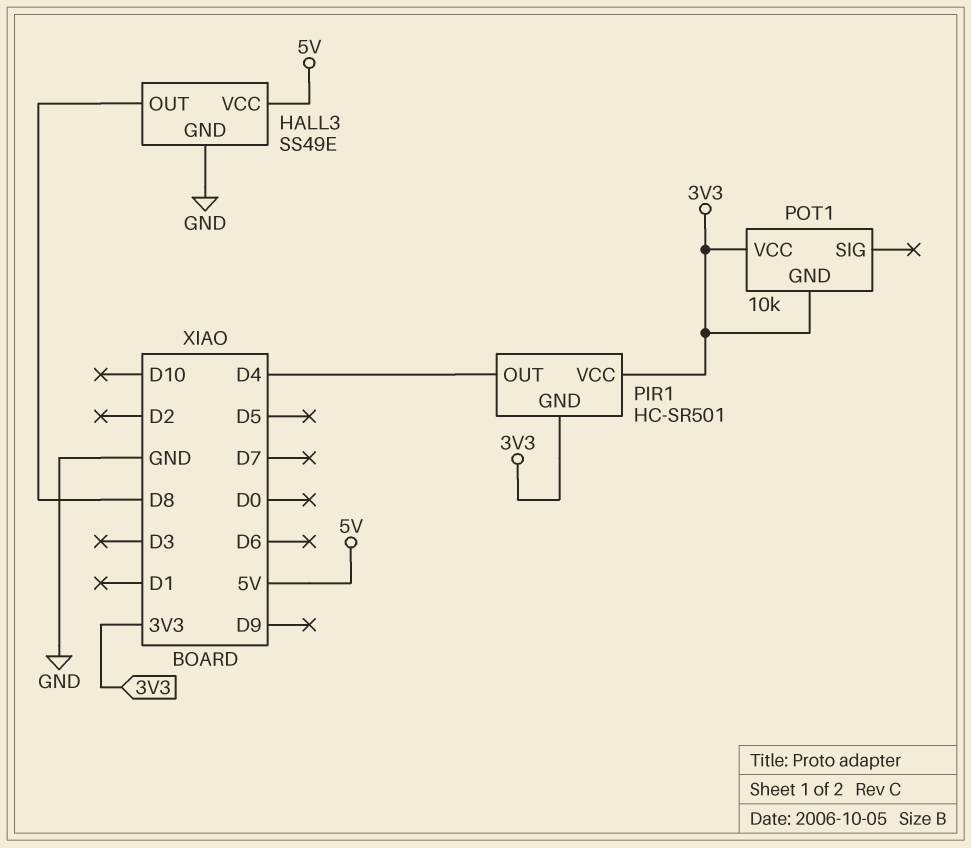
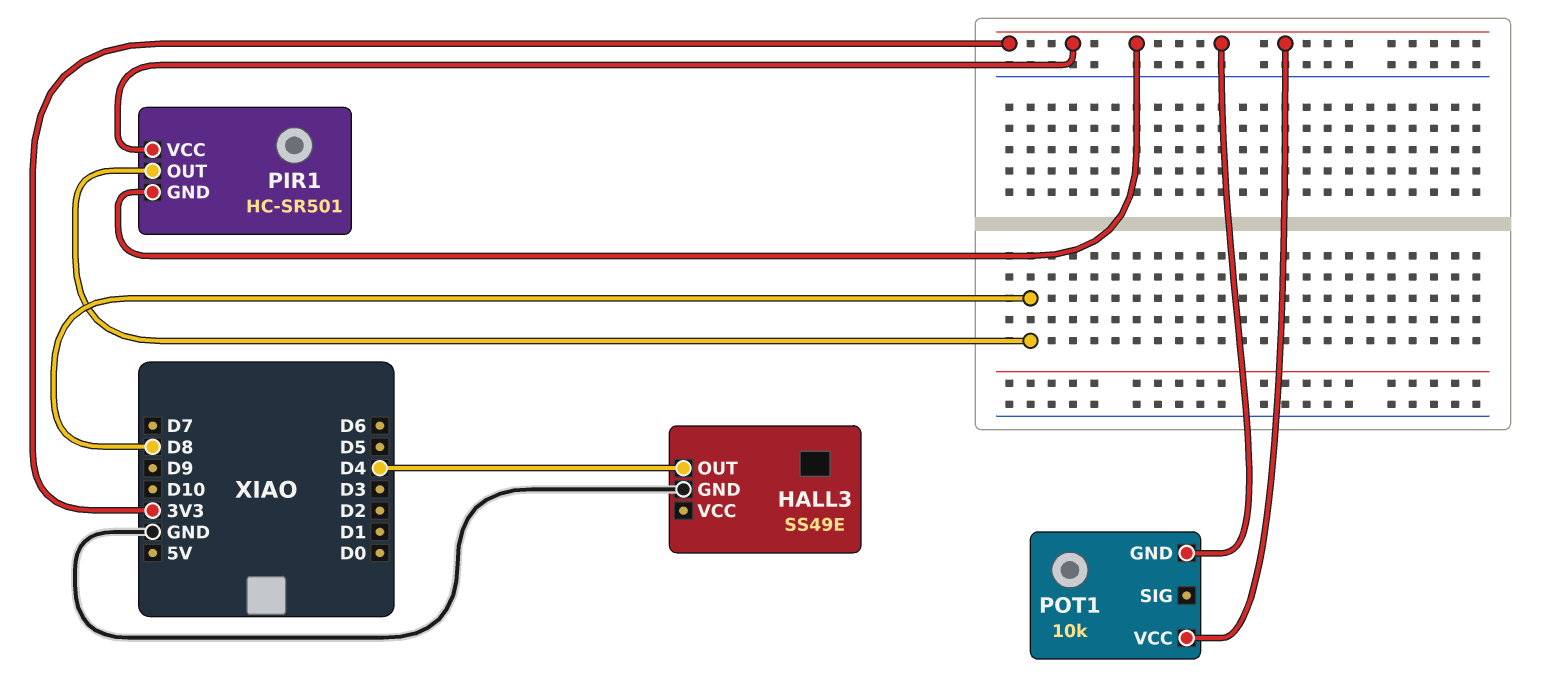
HALL3 pin OUT: D8 -> D4
HALL3 pin VCC: 5V -> none
PIR1 pin OUT: D4 -> D8

